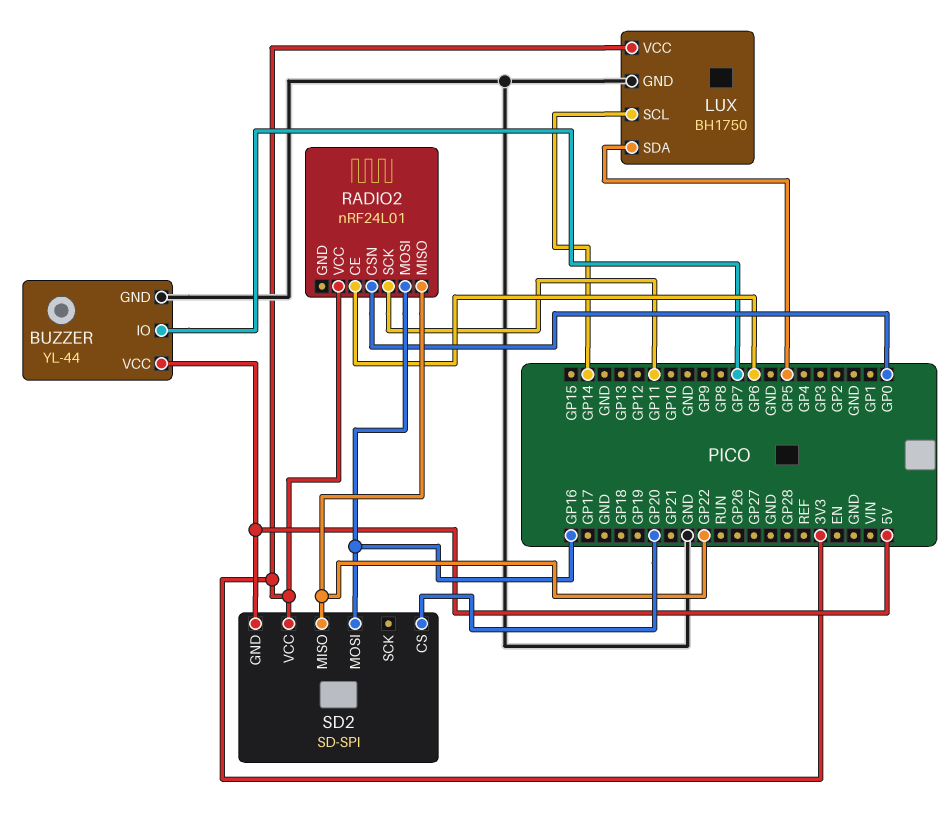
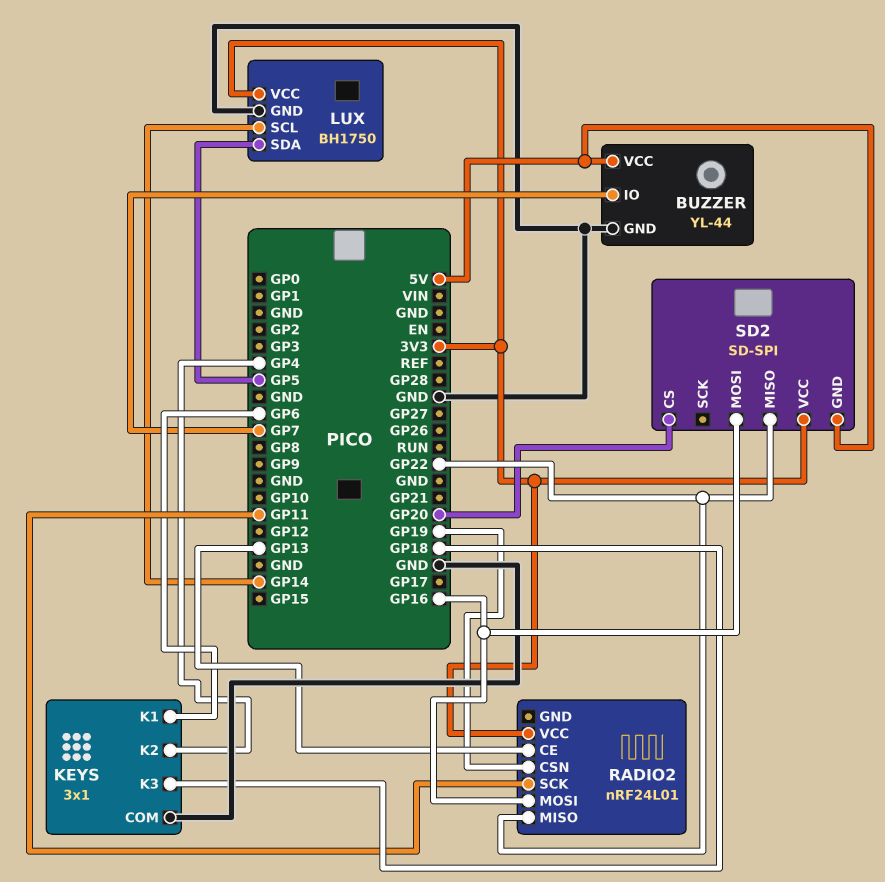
KEYS: none -> 3x1
KEYS pin COM: none -> GND
KEYS pin K1: none -> GP6
KEYS pin K2: none -> GP4
KEYS pin K3: none -> GP18
RADIO2 pin CE: GP6 -> GP13
RADIO2 pin CSN: GP0 -> GP19

